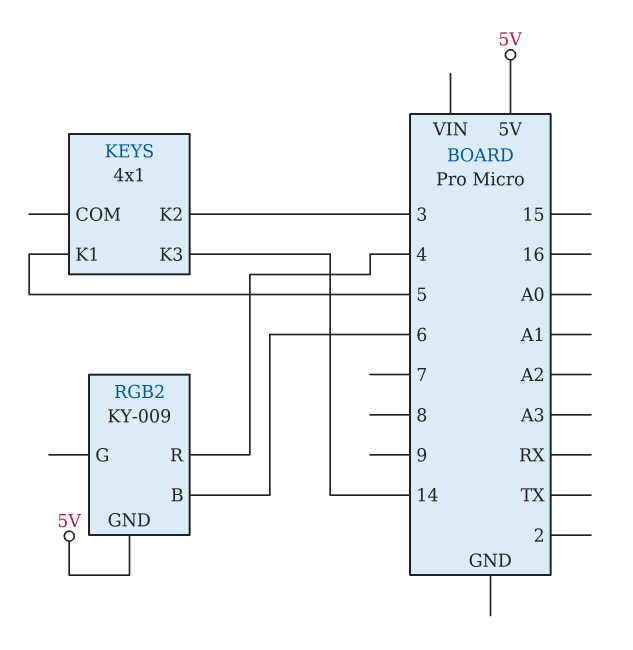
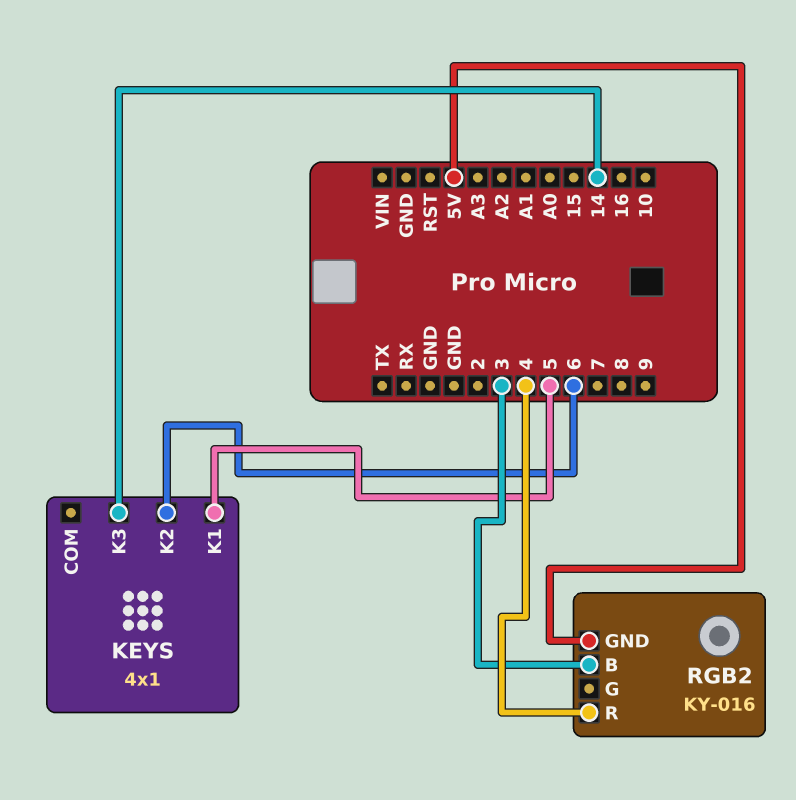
KEYS pin K2: 3 -> 6
RGB2: KY-009 -> KY-016
RGB2 pin B: 6 -> 3

